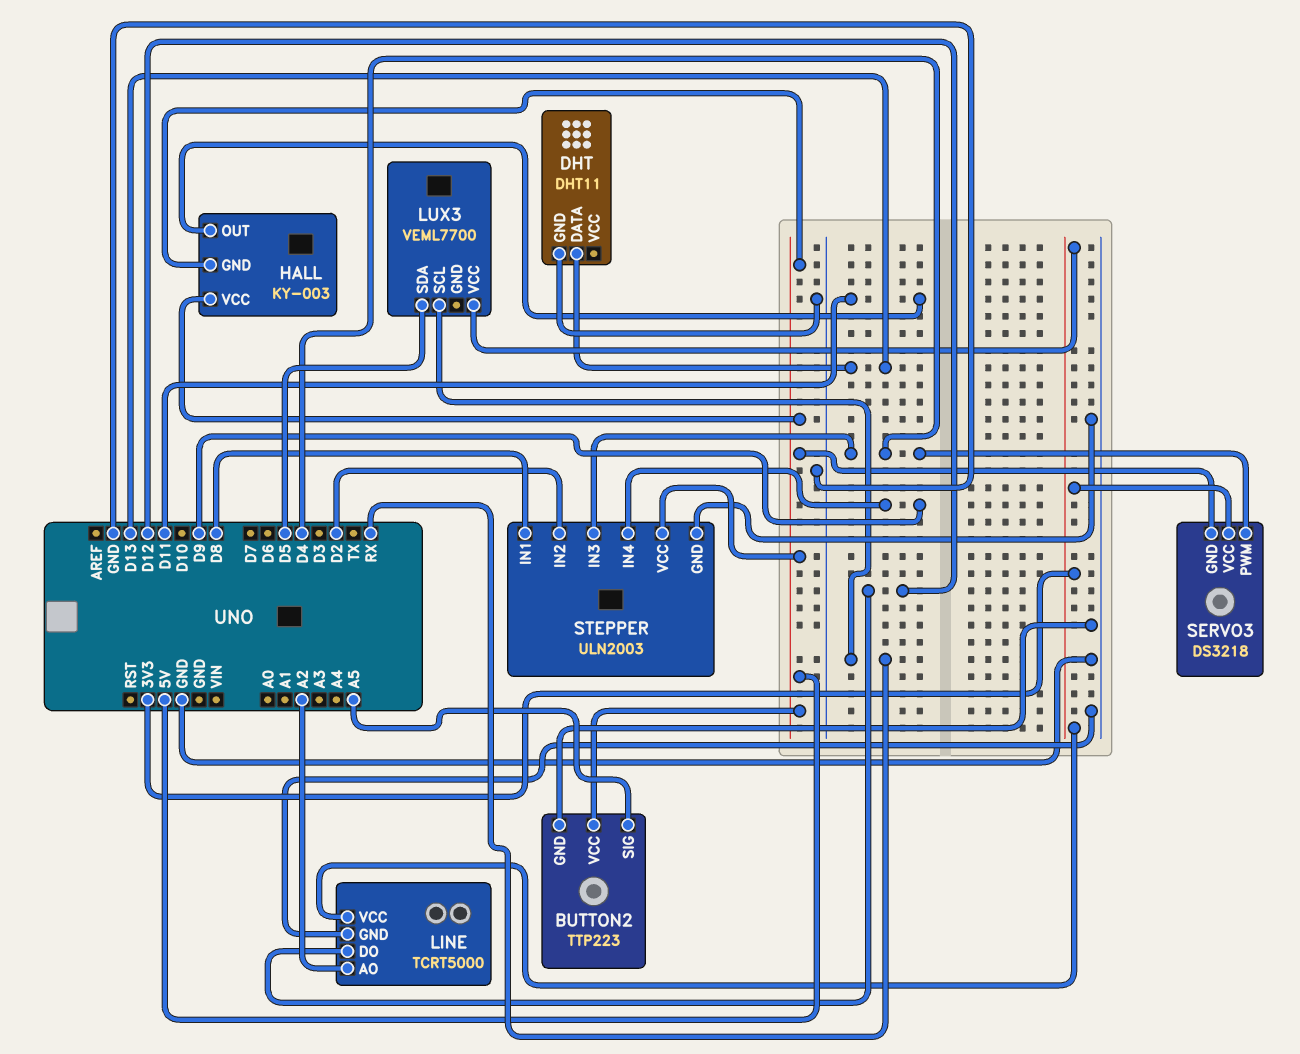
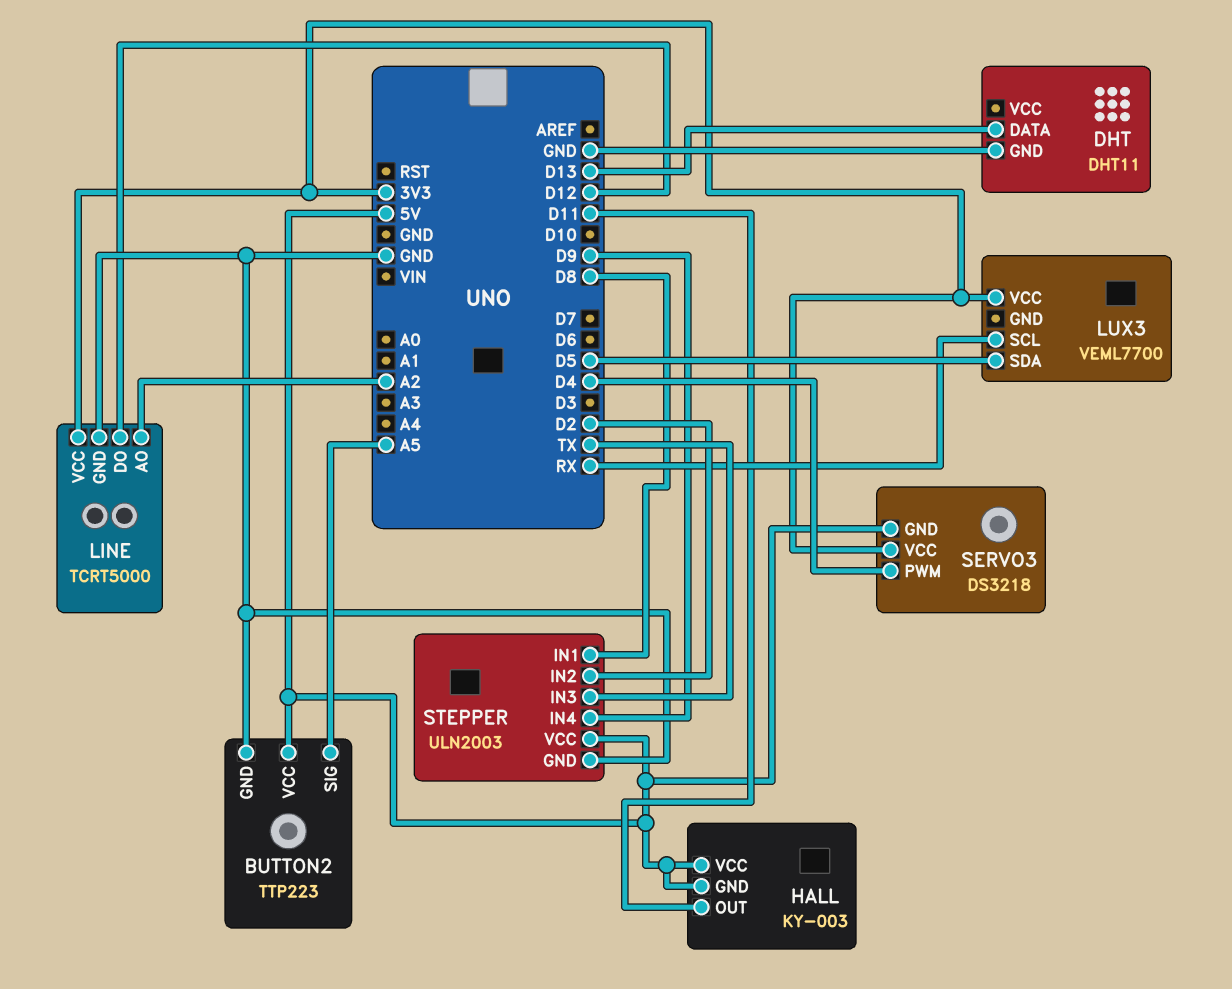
STEPPER pin IN3: D4 -> TX

